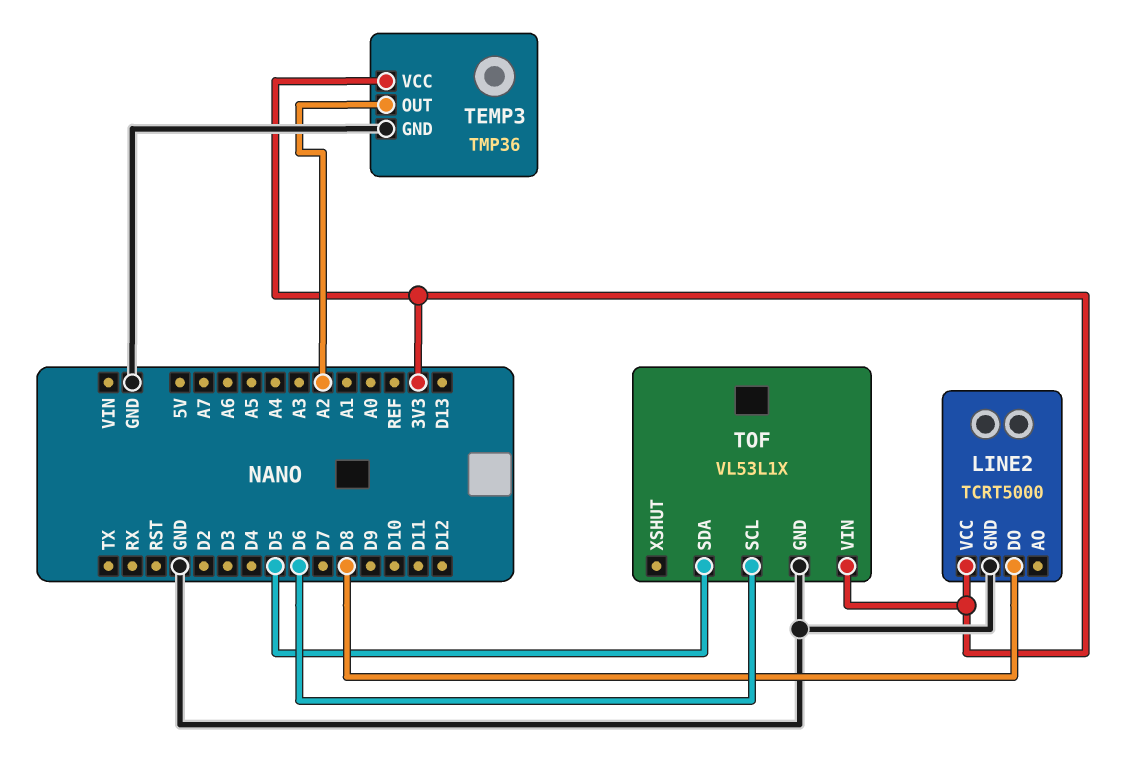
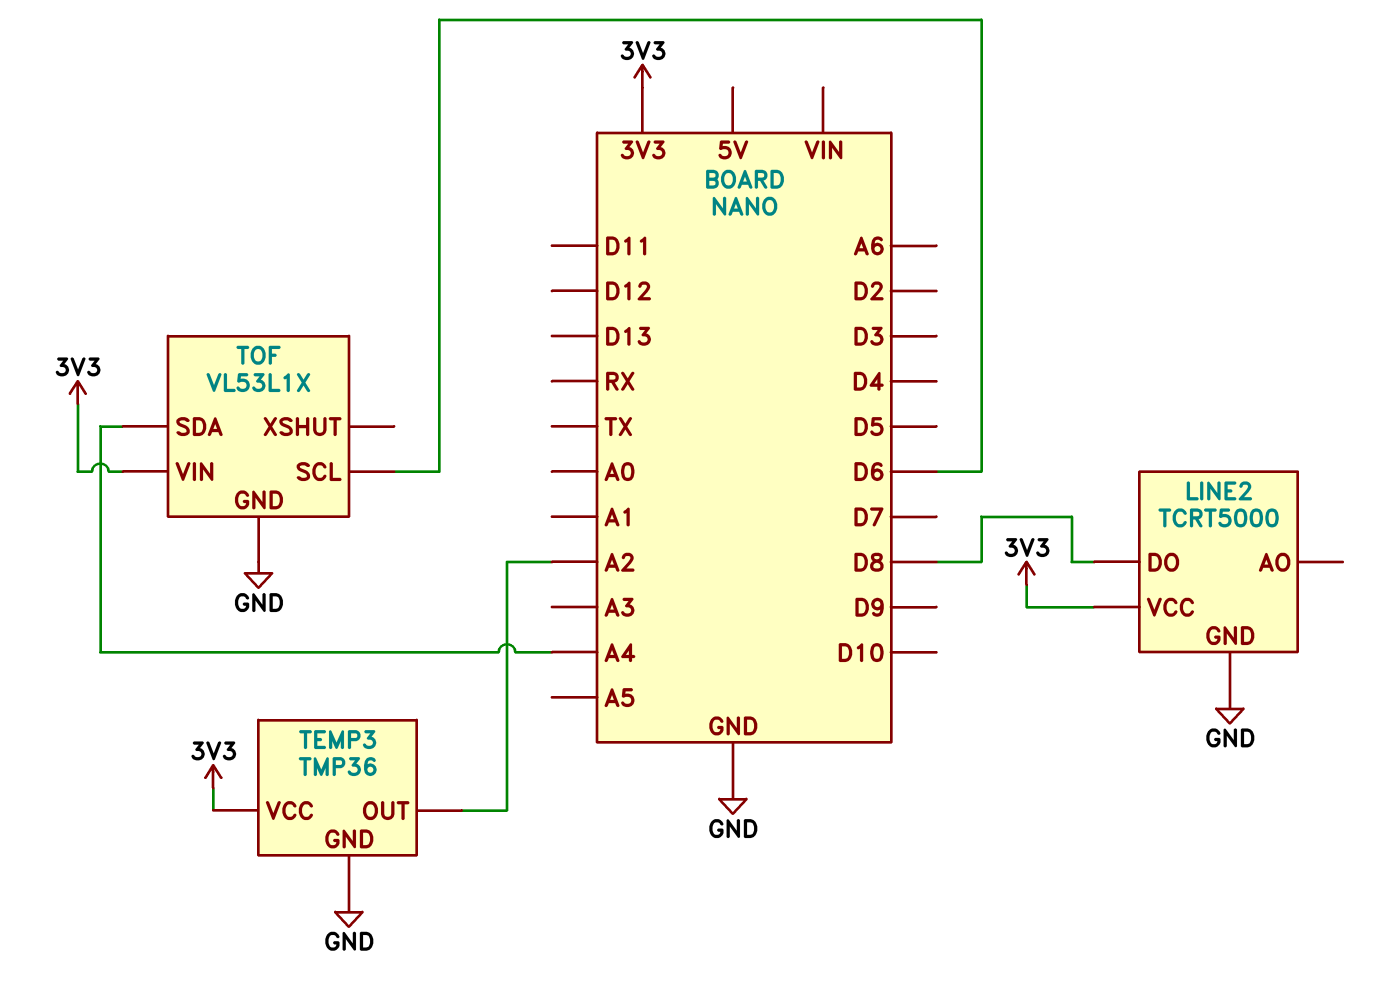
TOF pin SDA: D5 -> A4

